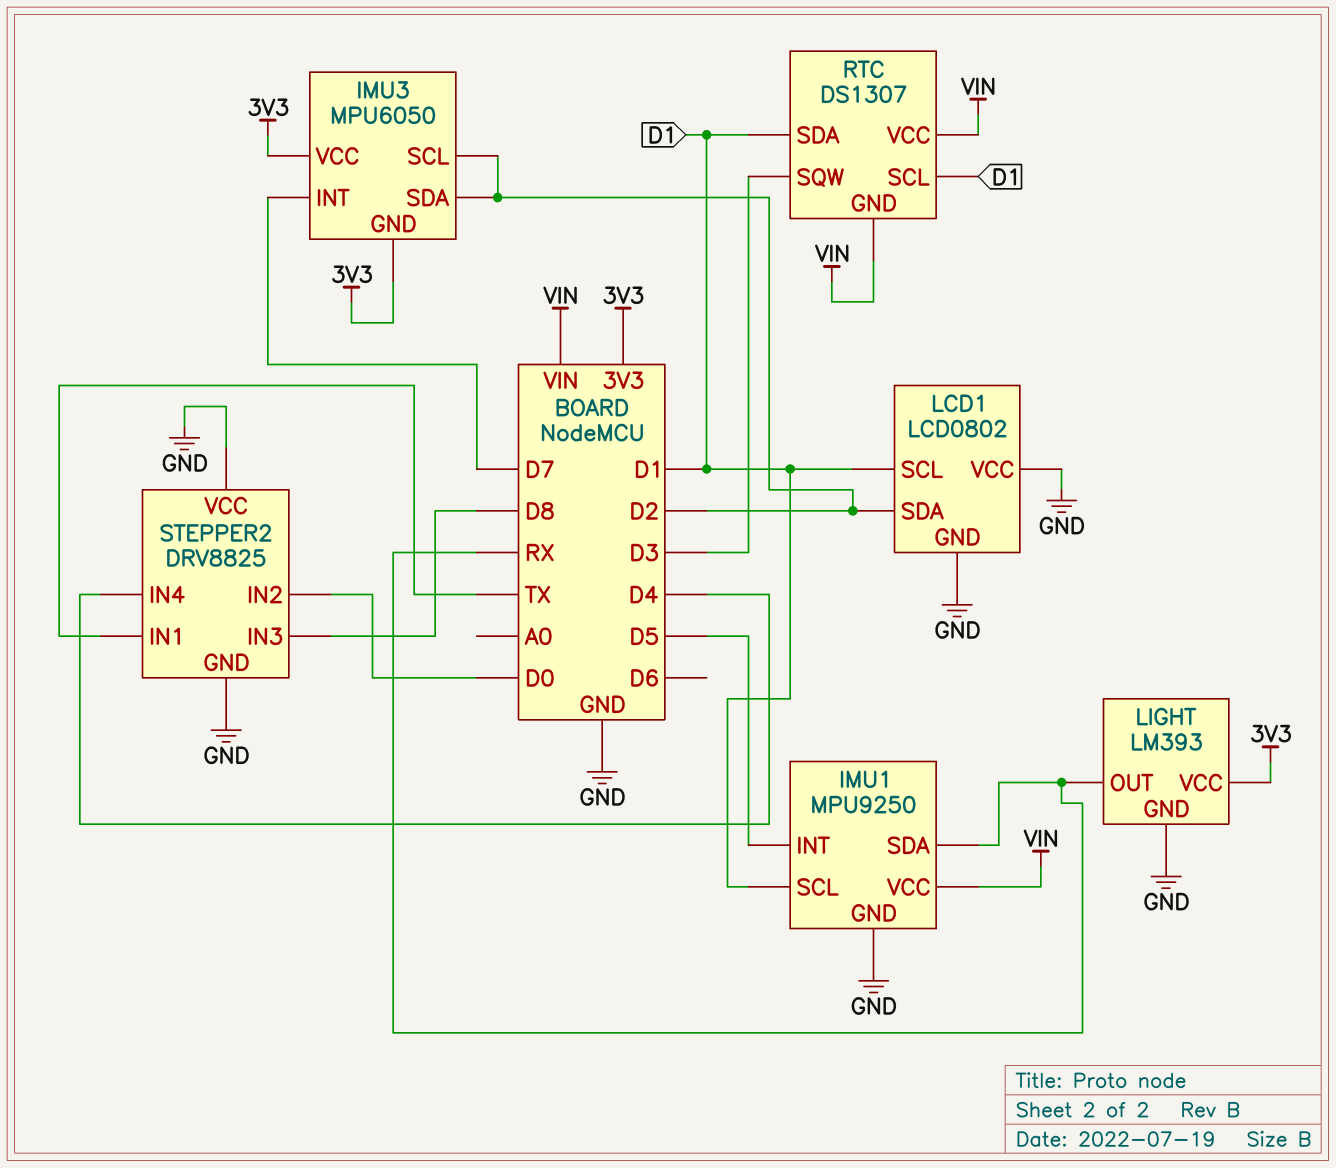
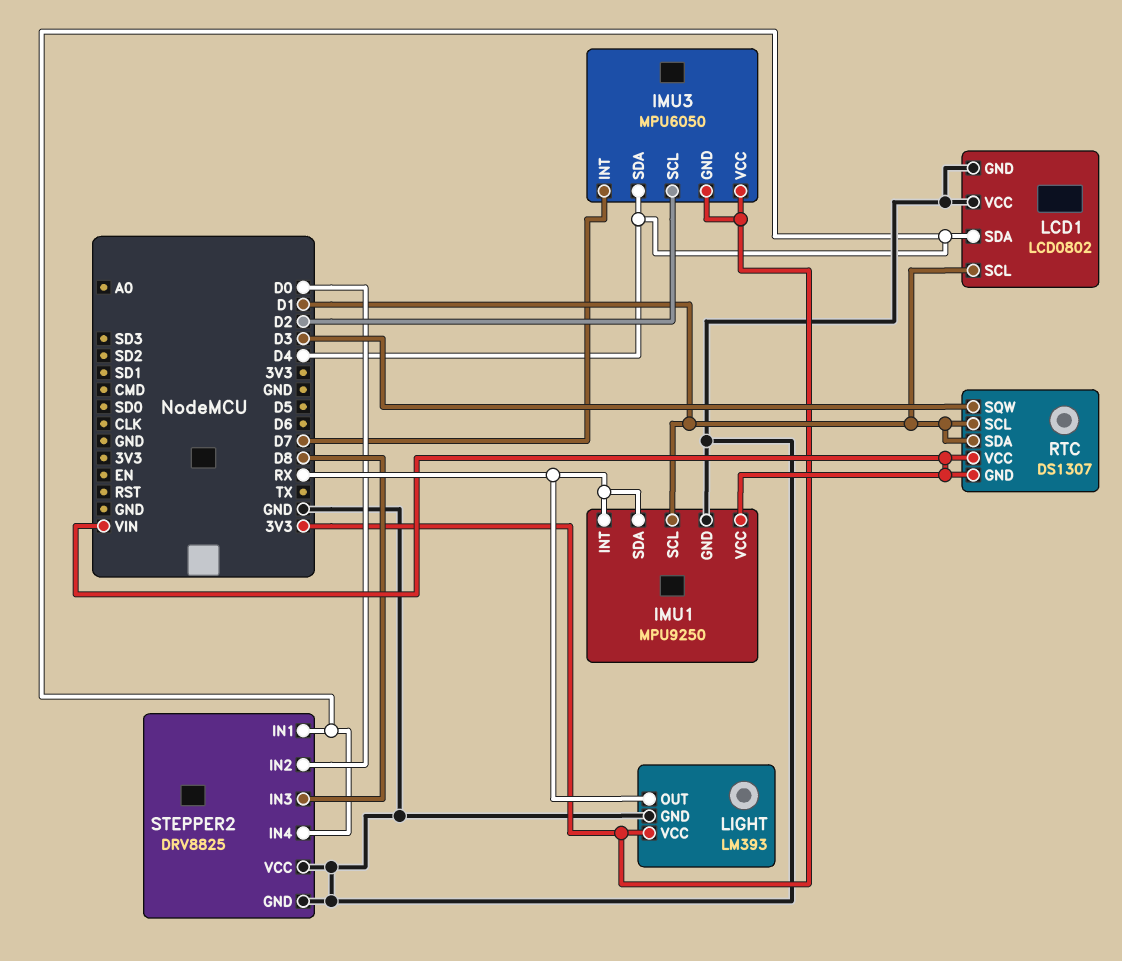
IMU1 pin INT: D5 -> RX
IMU3 pin SDA: D2 -> D4
LCD1 pin SDA: D2 -> D4
STEPPER2 pin IN1: TX -> D4

